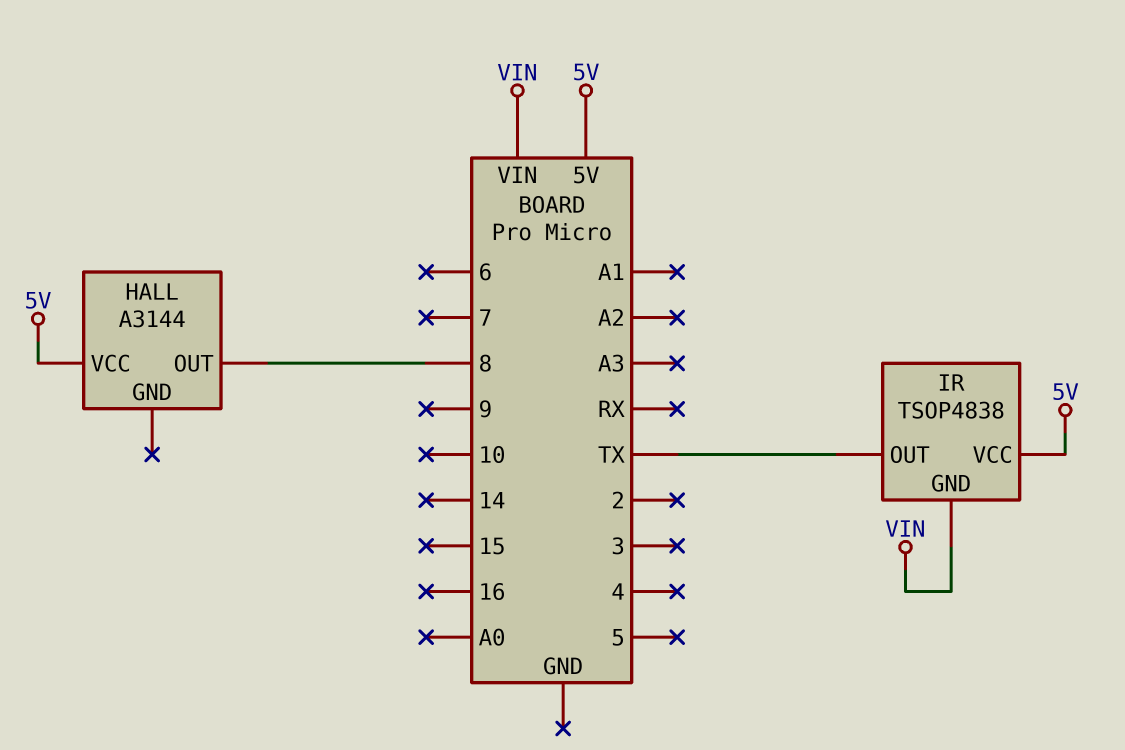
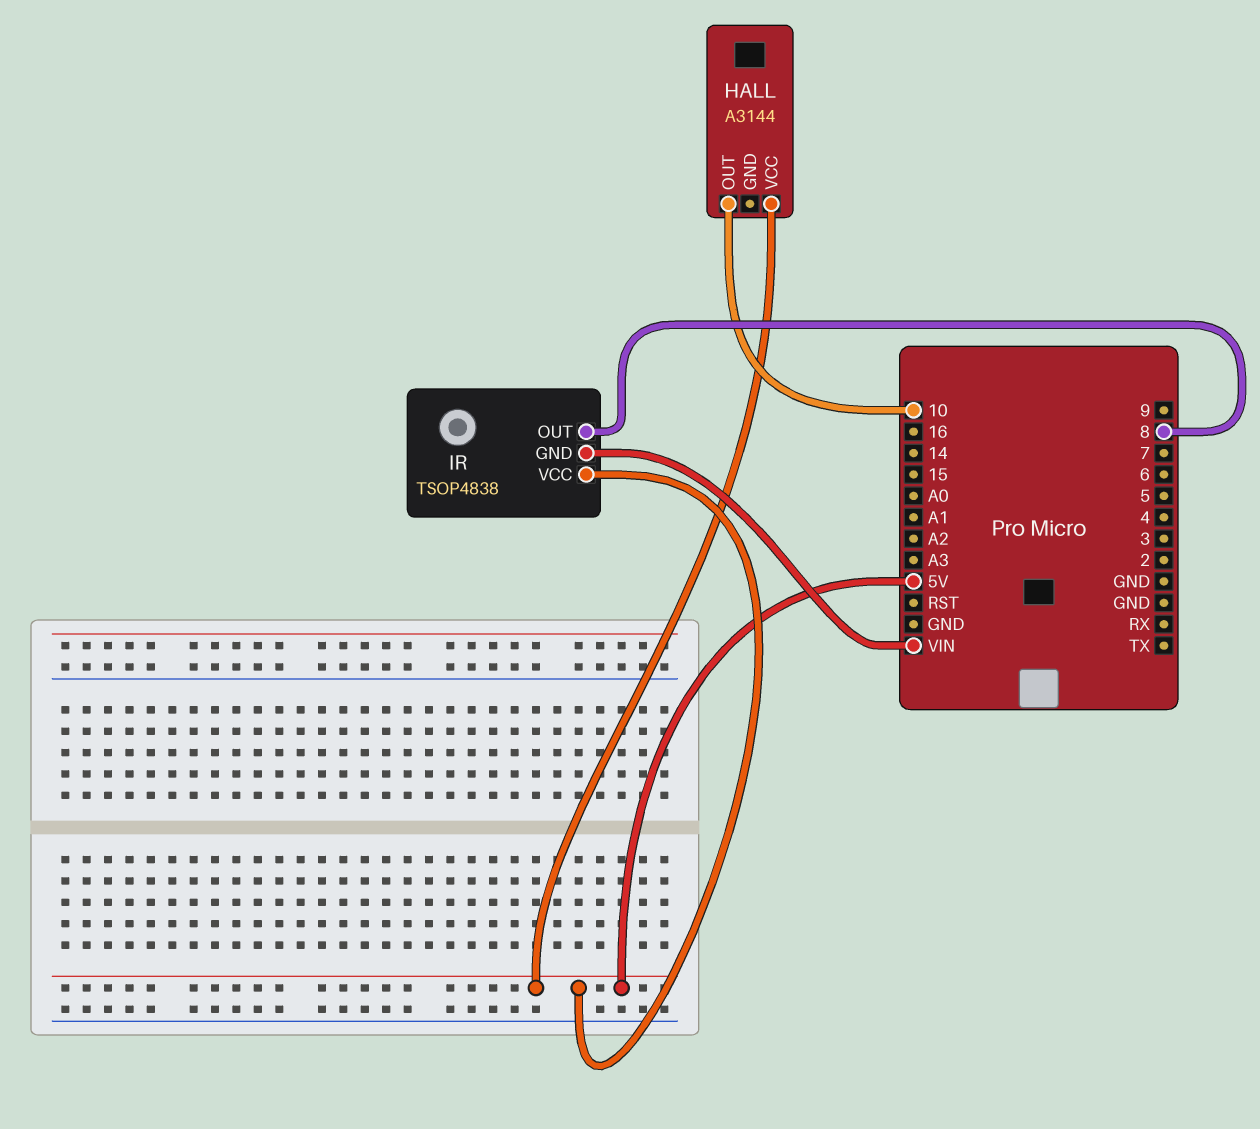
HALL pin OUT: 8 -> 10
IR pin OUT: TX -> 8

